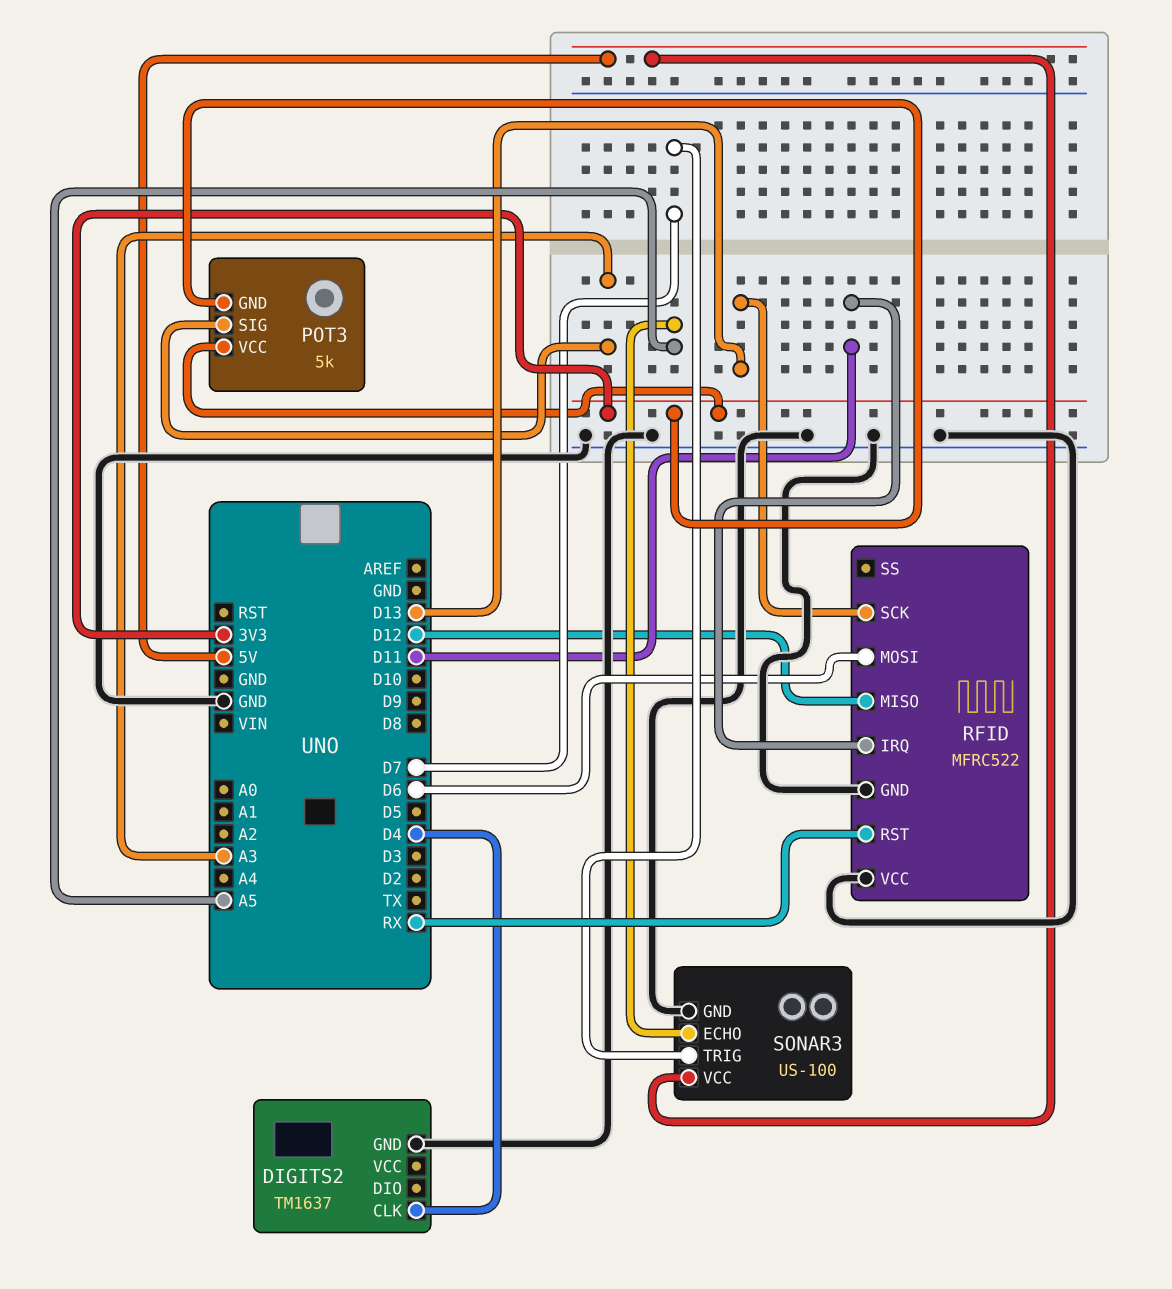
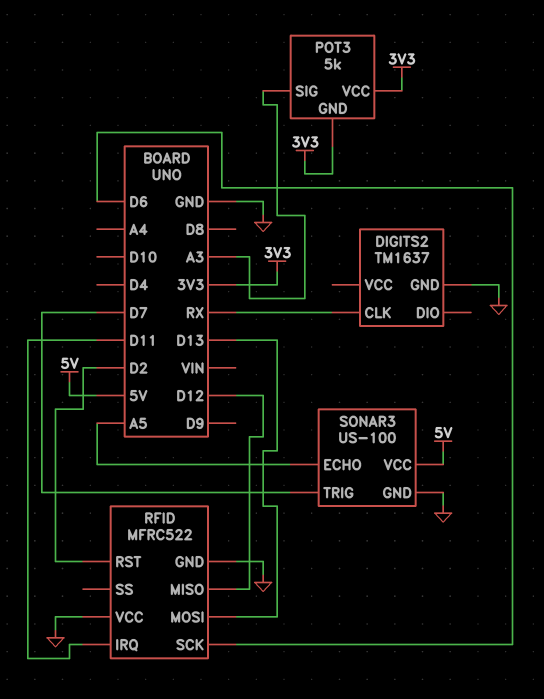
DIGITS2 pin CLK: D4 -> RX
RFID pin MOSI: D6 -> D13
RFID pin RST: RX -> D2
RFID pin SCK: D13 -> D6

